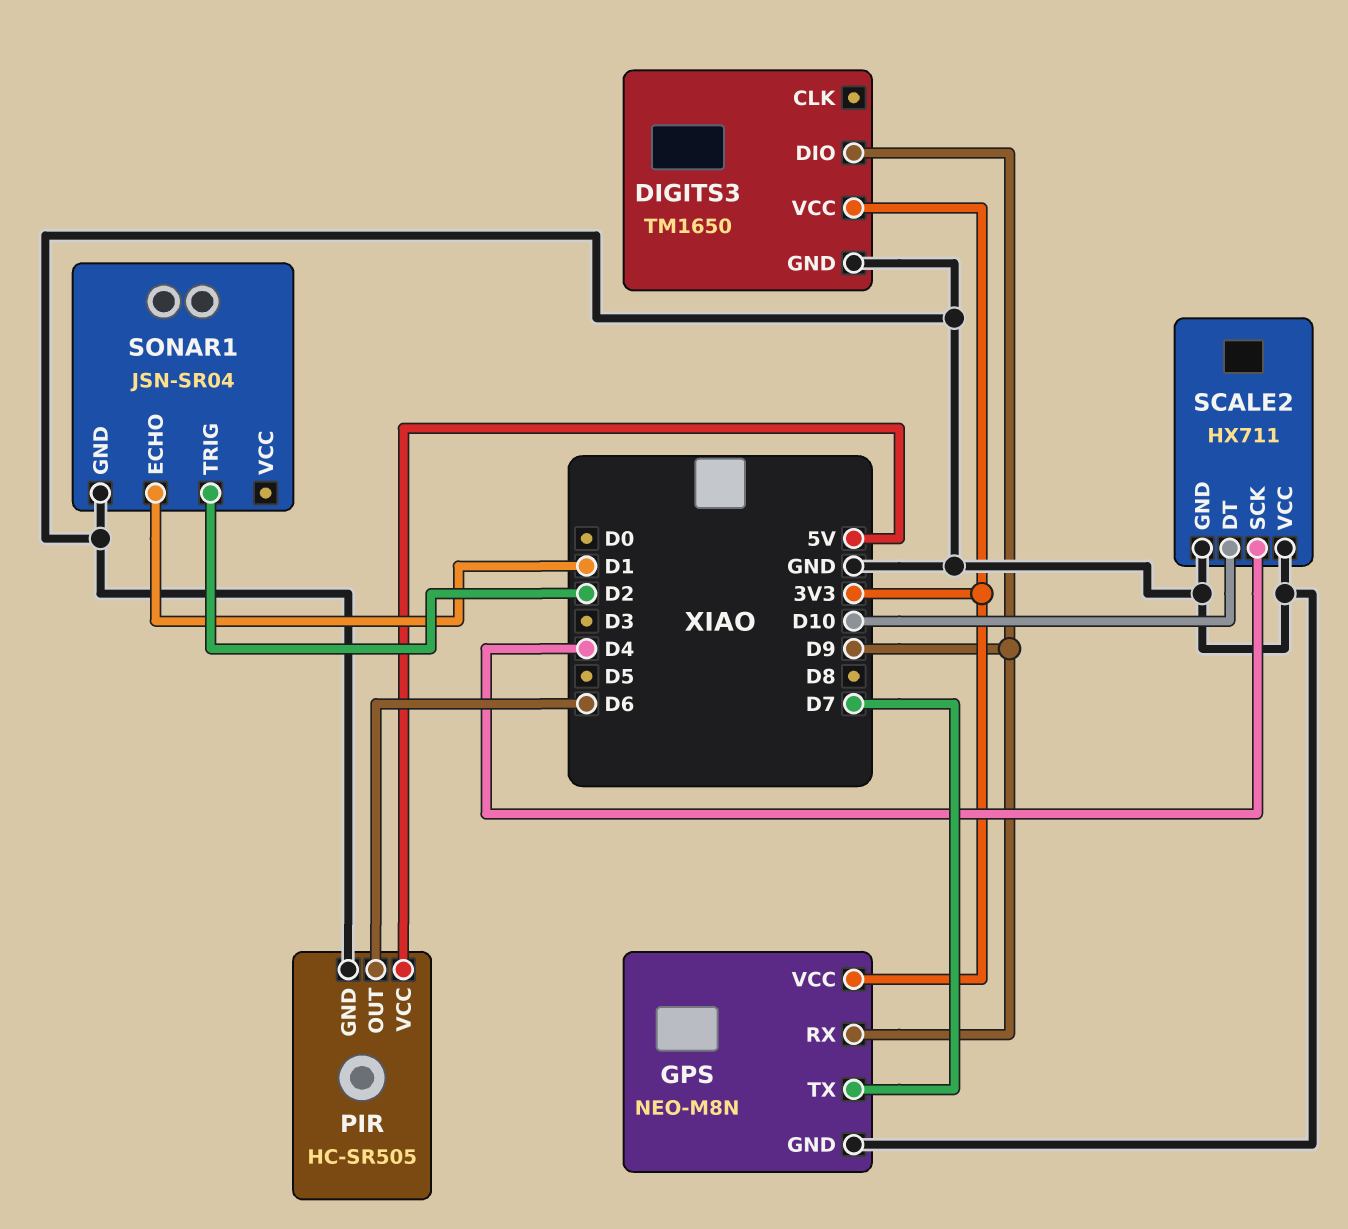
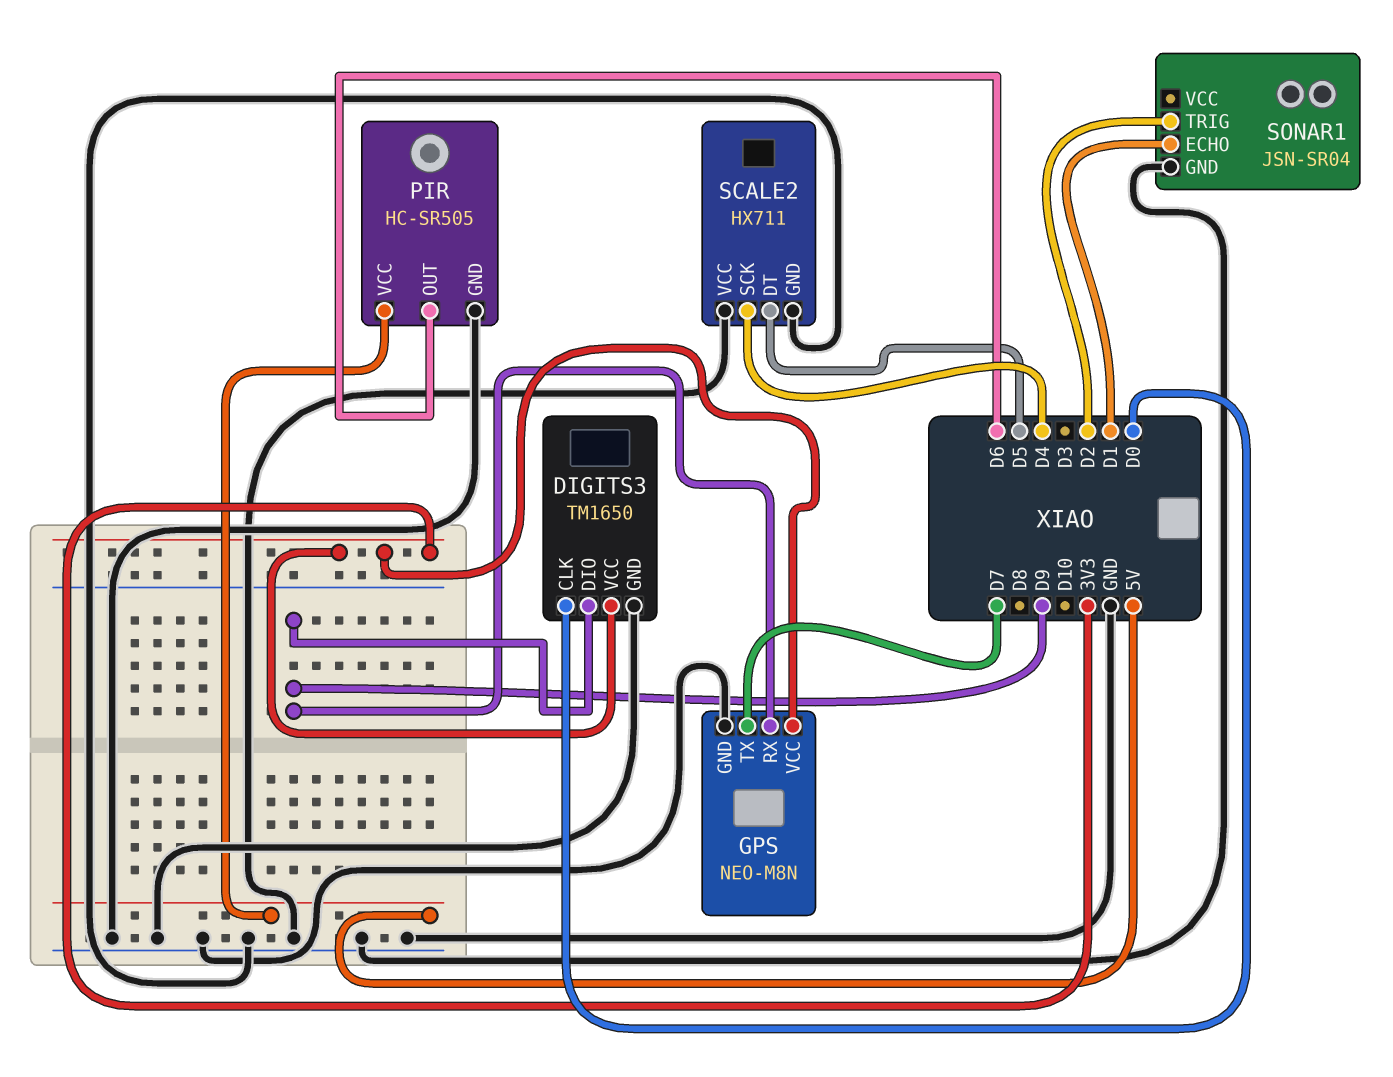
DIGITS3 pin CLK: none -> D0
SCALE2 pin DT: D10 -> D5

